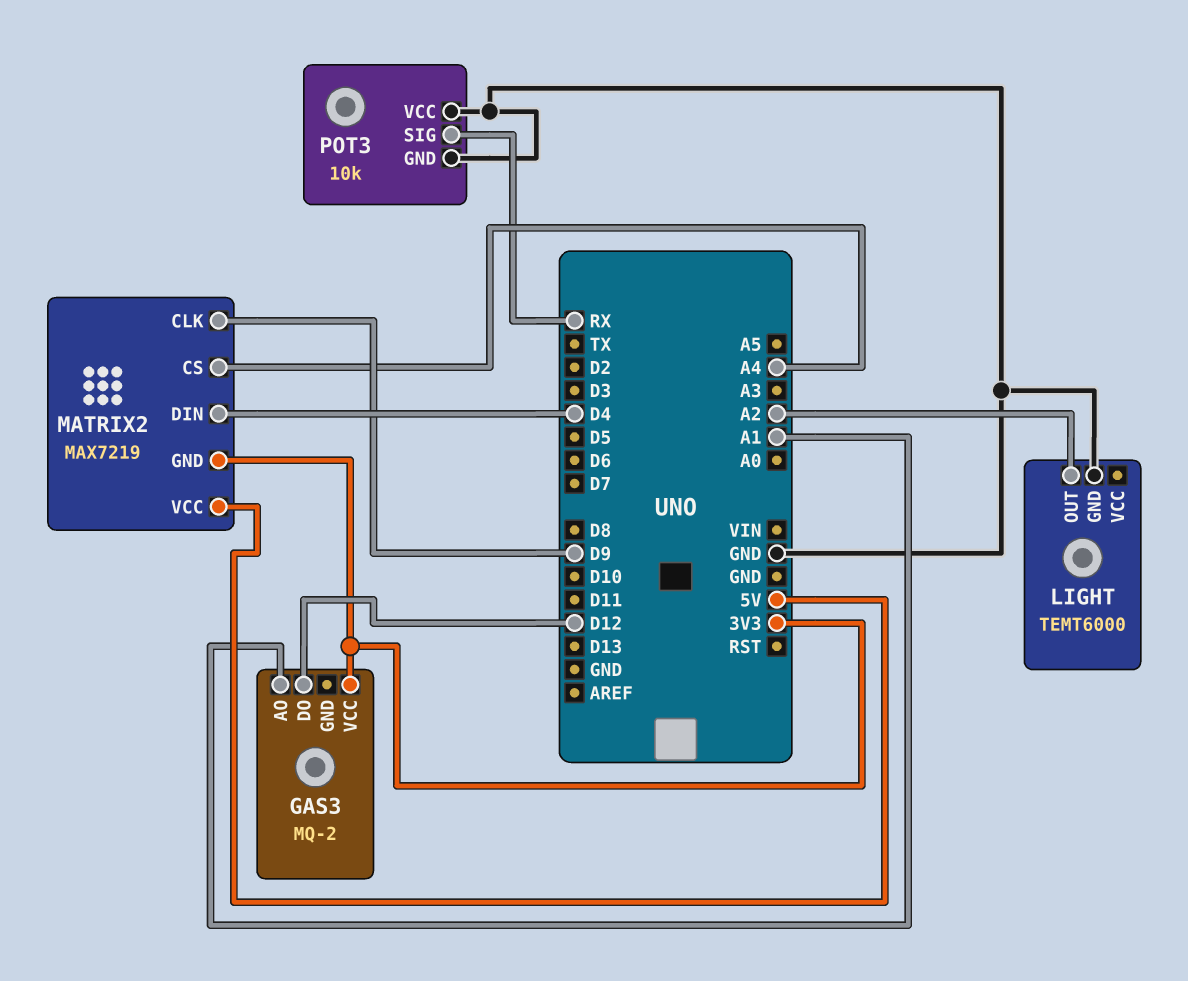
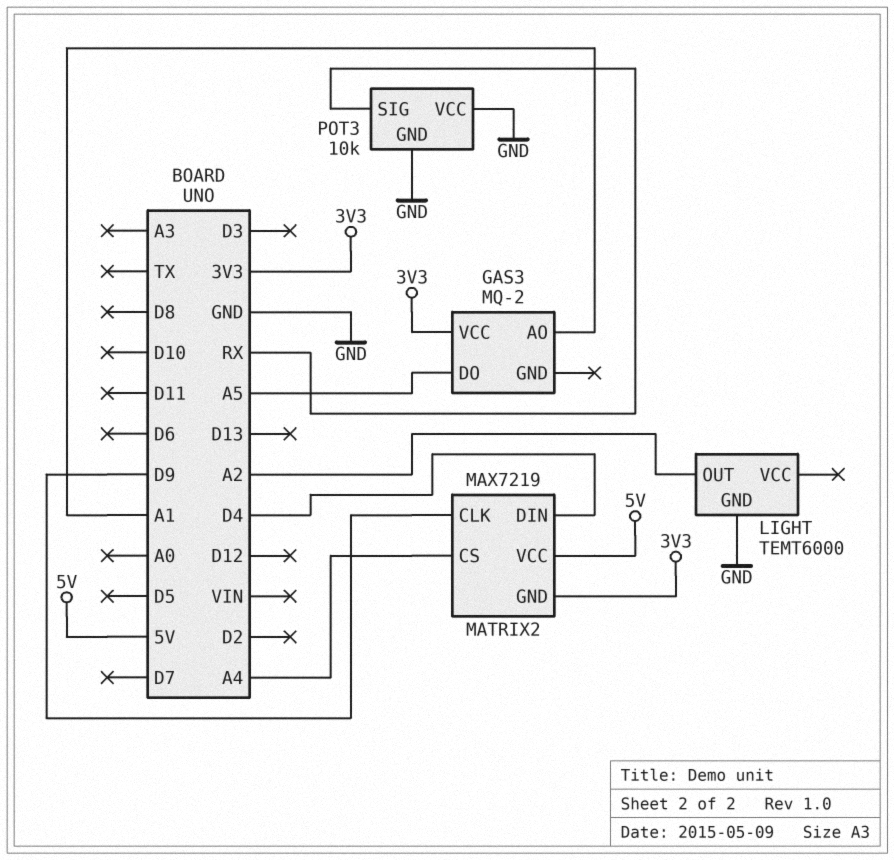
GAS3 pin DO: D12 -> A5

